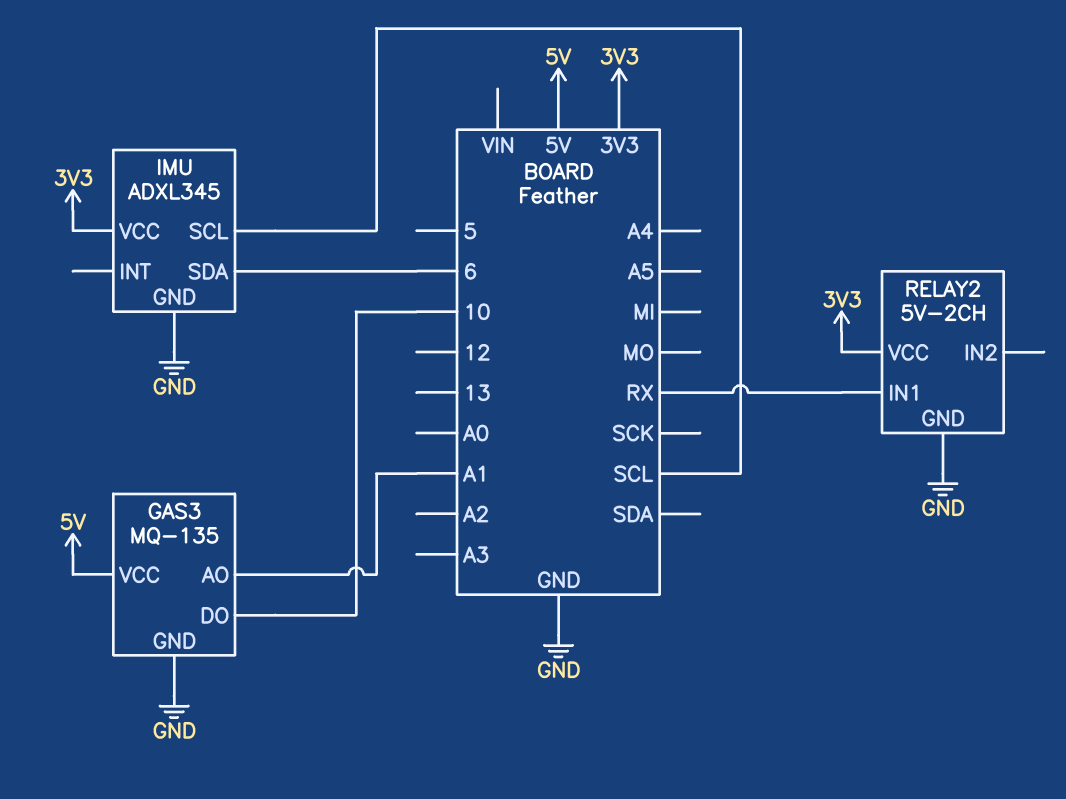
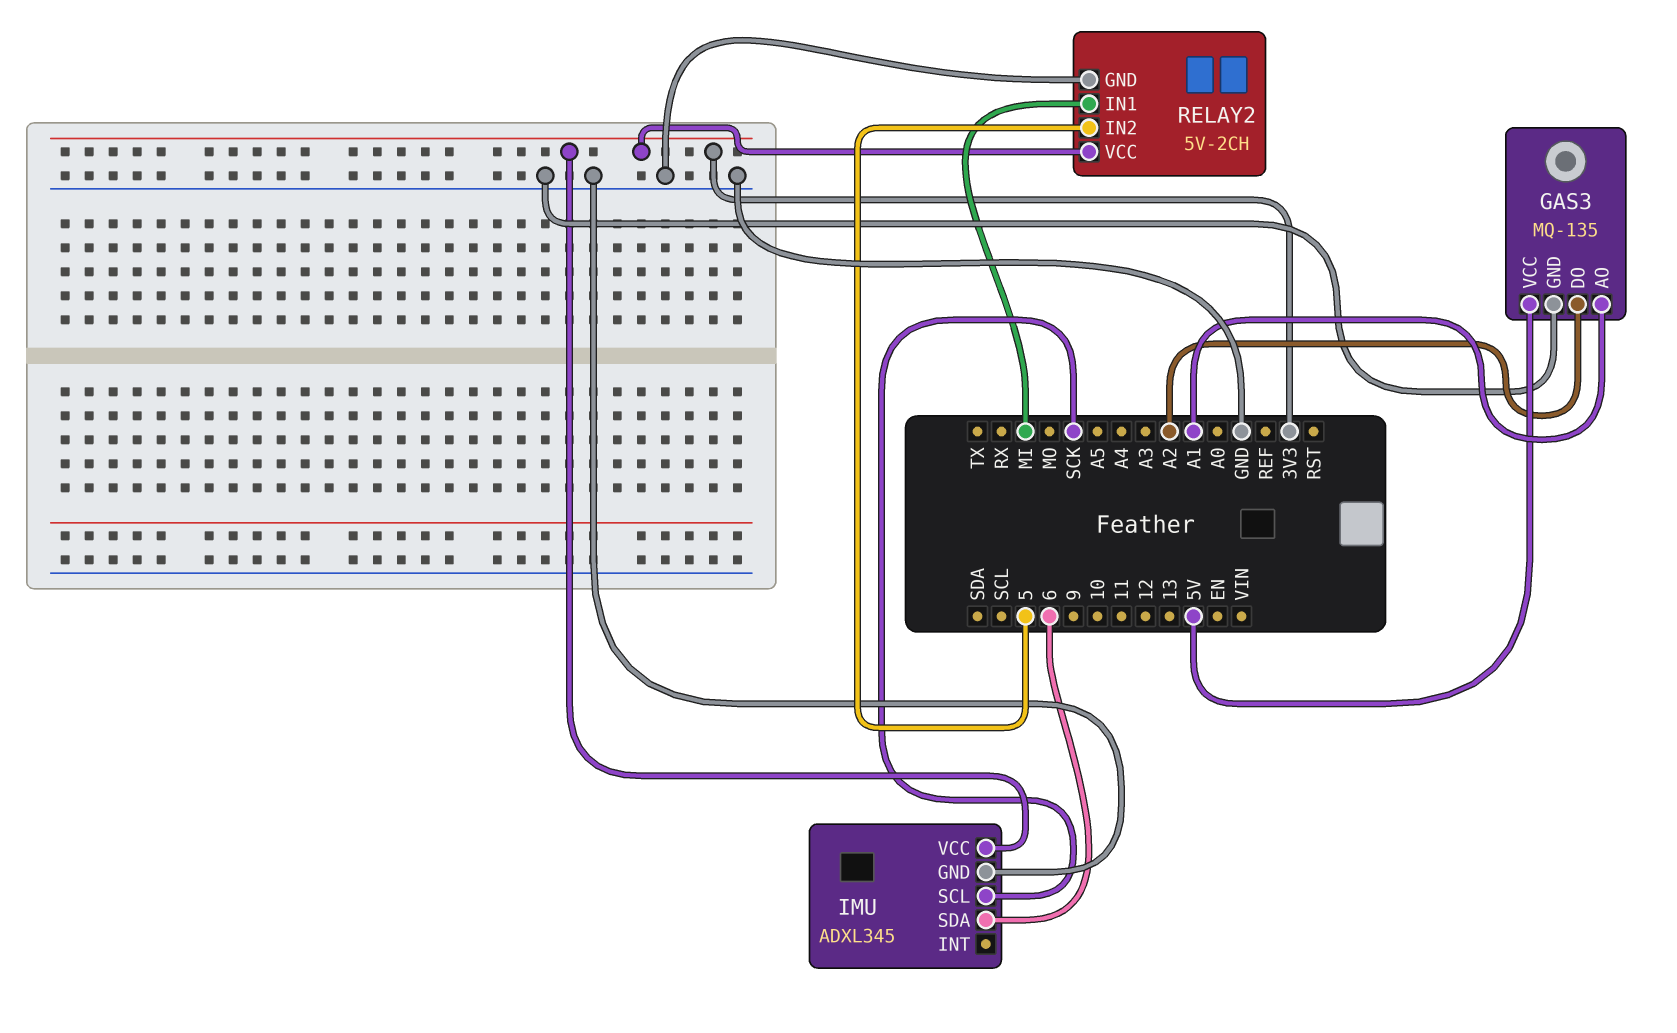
GAS3 pin DO: 10 -> A2
IMU pin SCL: SCL -> SCK
RELAY2 pin IN1: RX -> MI
RELAY2 pin IN2: none -> 5

